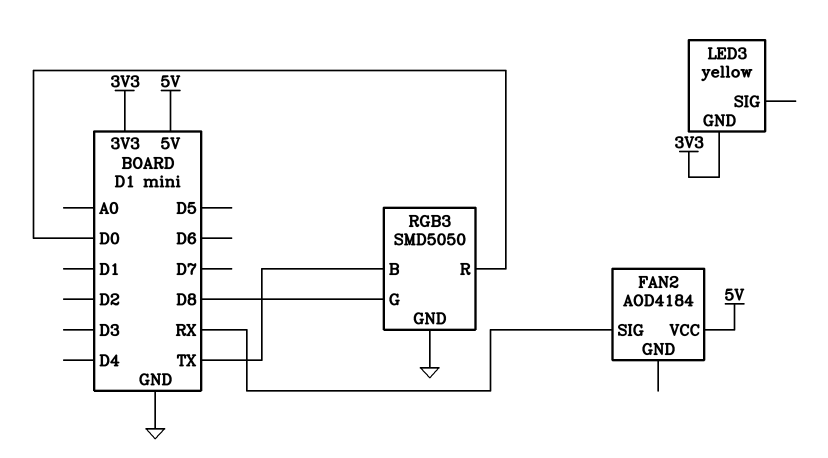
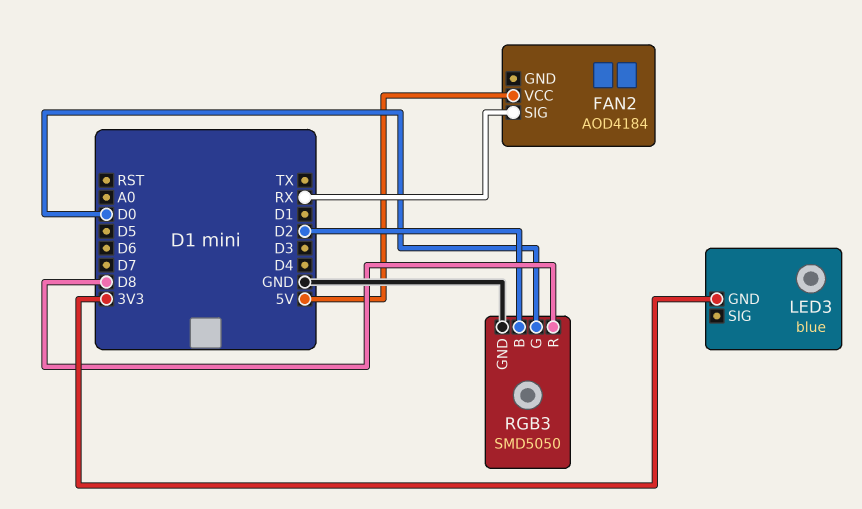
LED3: yellow -> blue
RGB3 pin B: TX -> D2
RGB3 pin G: D8 -> D0
RGB3 pin R: D0 -> D8

